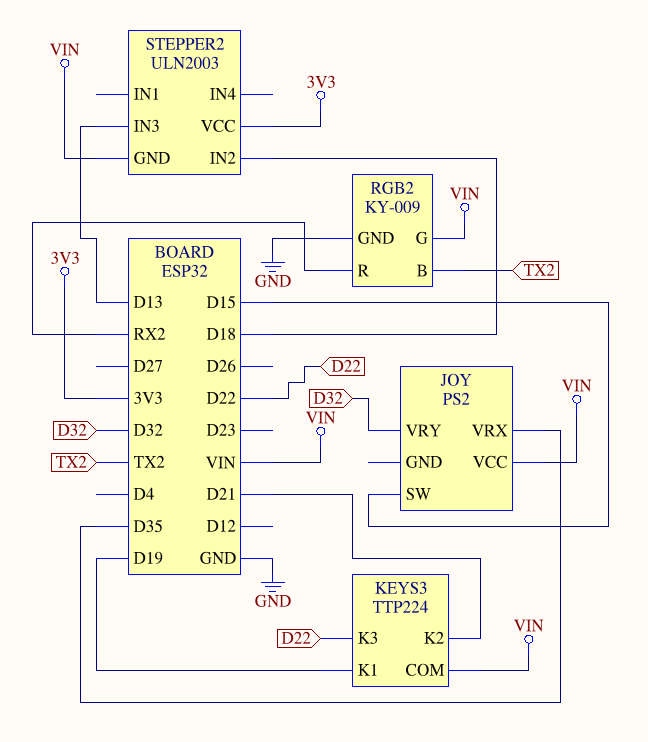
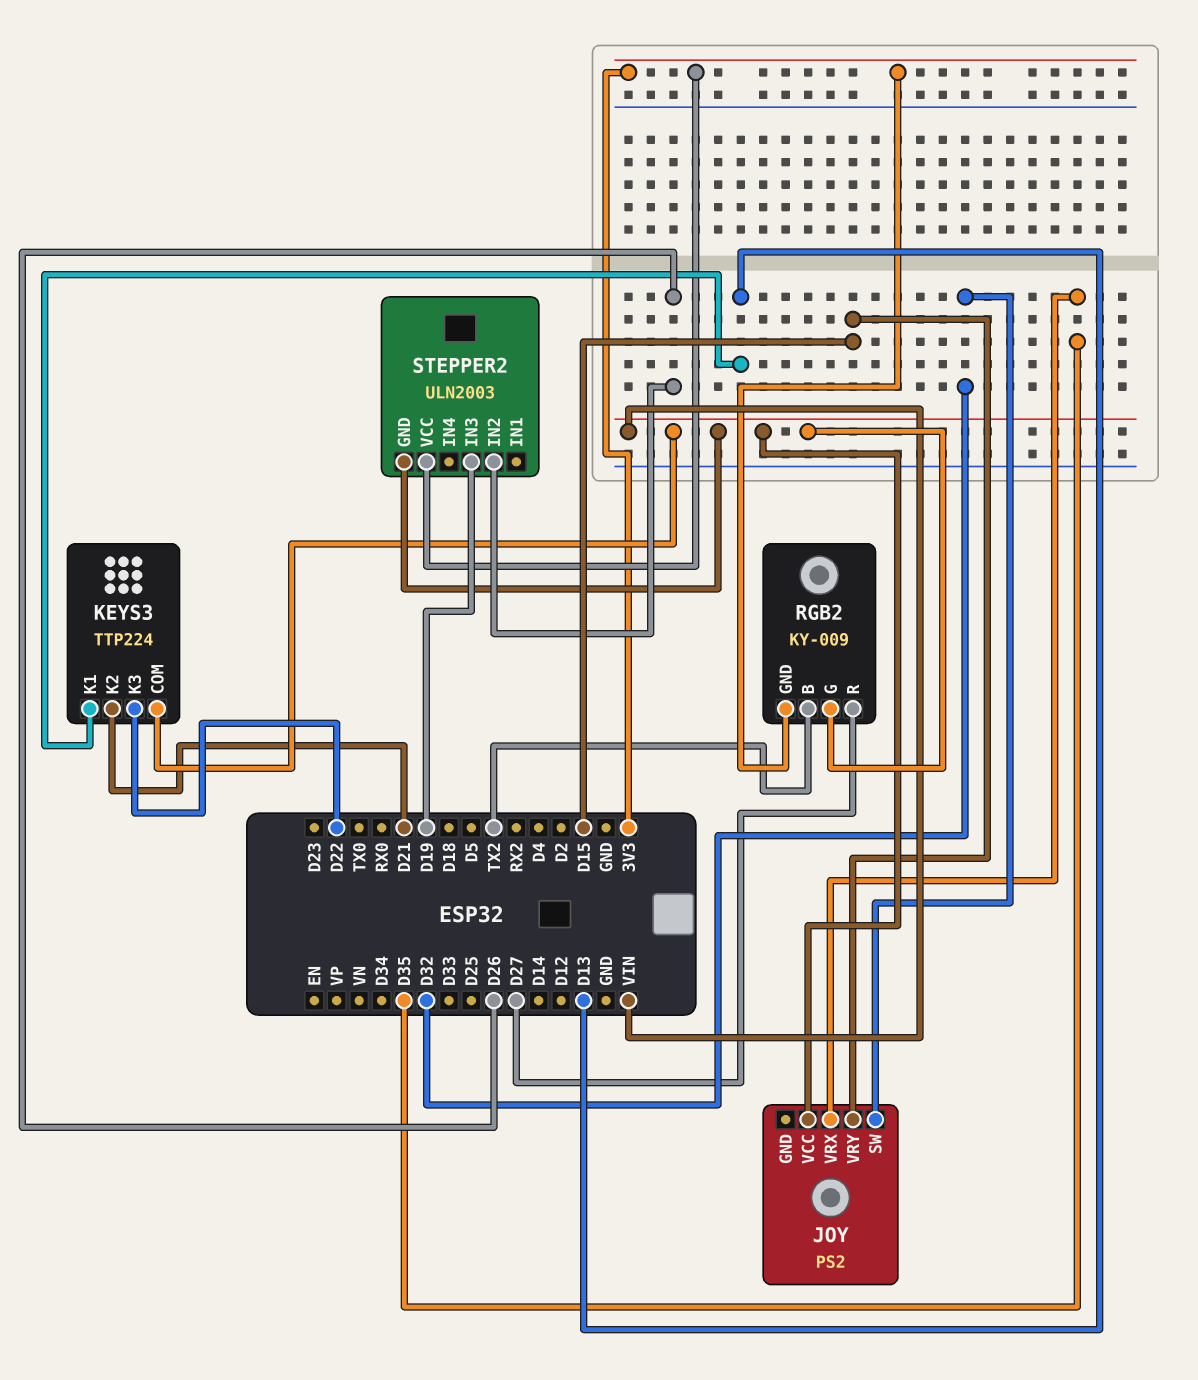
JOY pin SW: D15 -> D32
JOY pin VRY: D32 -> D15
KEYS3 pin K1: D19 -> D13
RGB2 pin GND: GND -> 3V3
RGB2 pin R: RX2 -> D27
STEPPER2 pin IN2: D18 -> D26
STEPPER2 pin IN3: D13 -> D19

